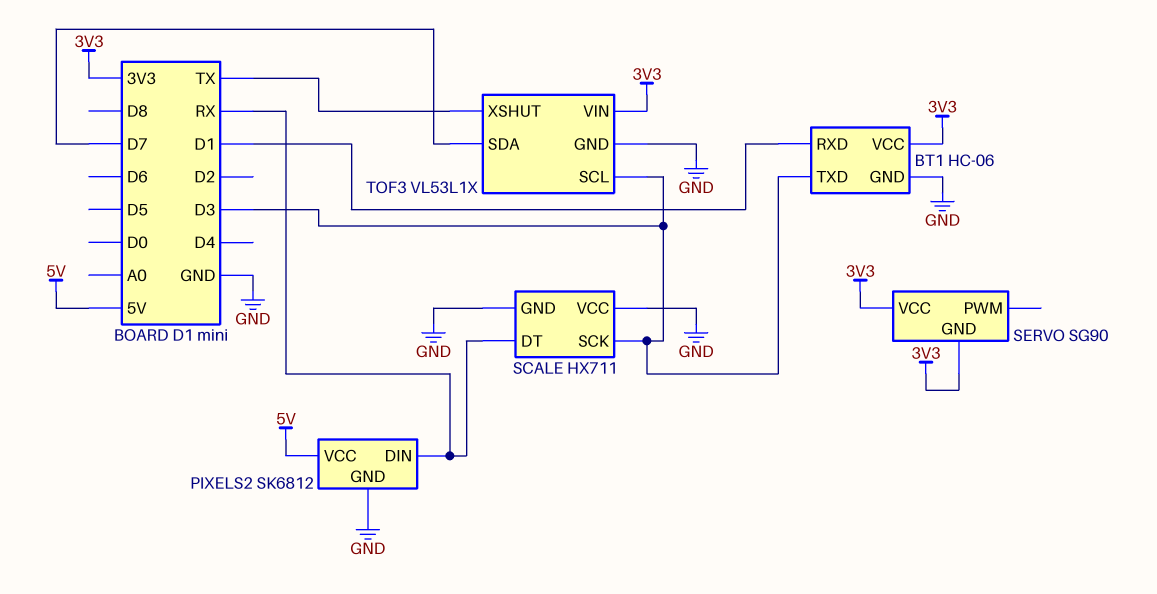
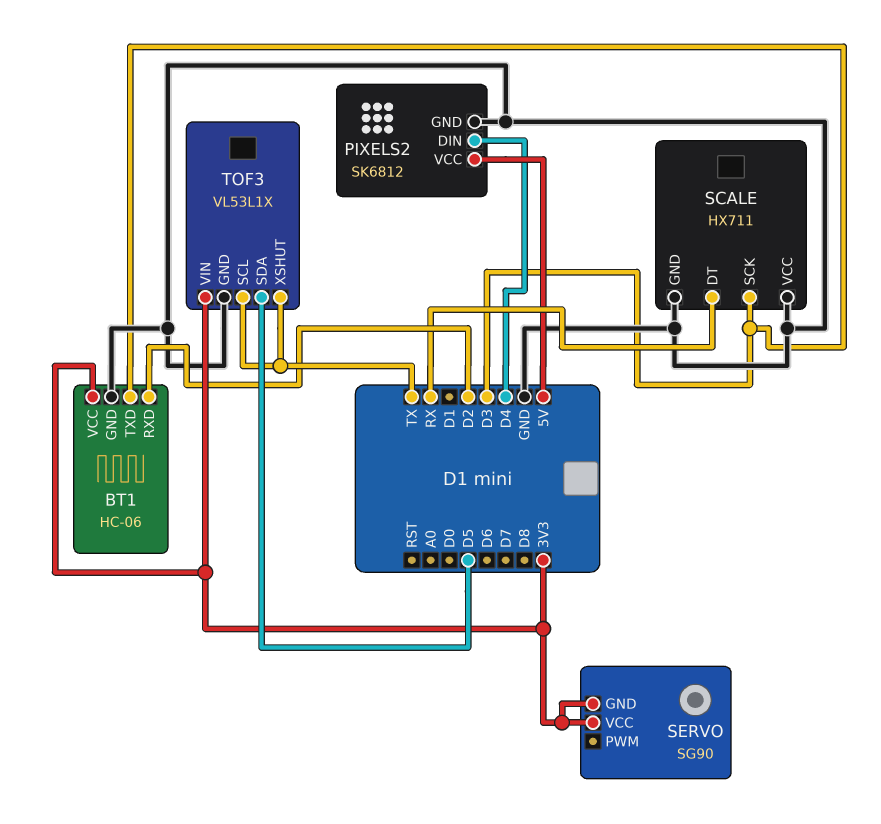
BT1 pin RXD: D1 -> D2
PIXELS2 pin DIN: RX -> D4
TOF3 pin SCL: D3 -> TX
TOF3 pin SDA: D7 -> D5

